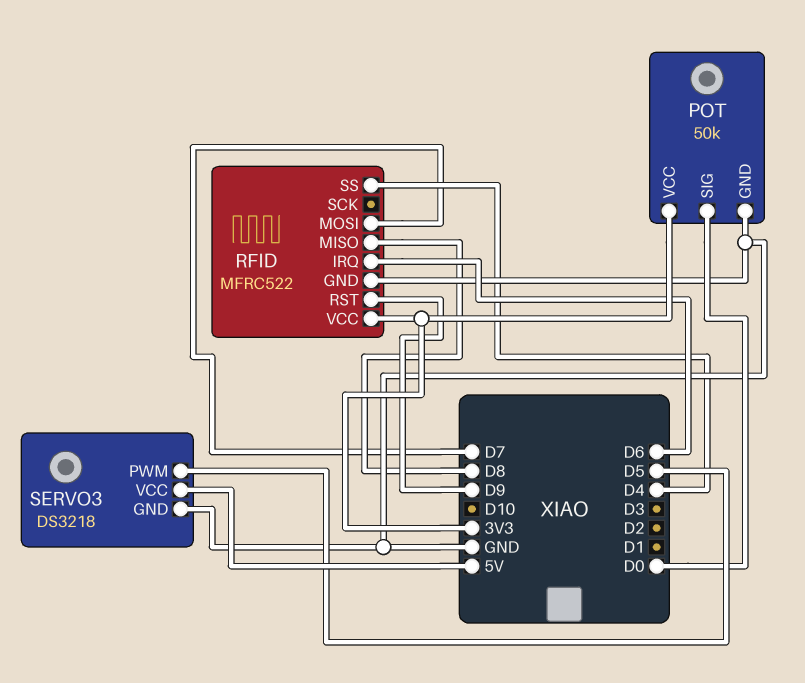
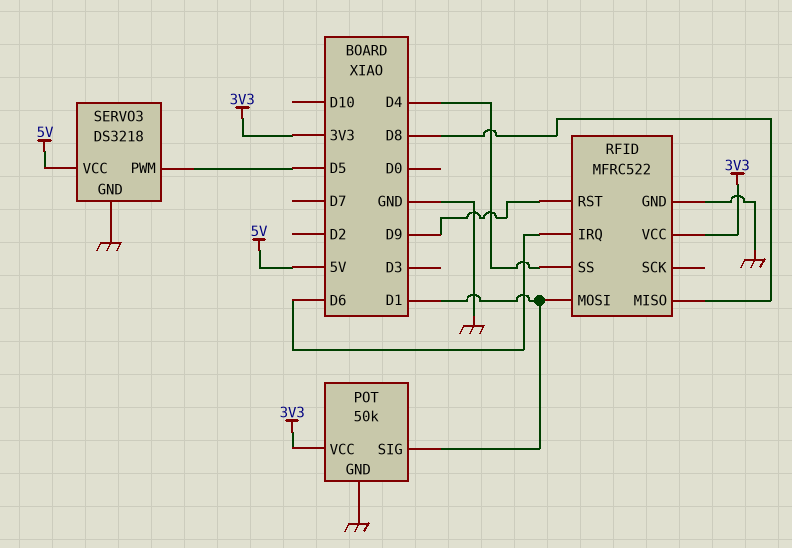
POT pin SIG: D0 -> D1
RFID pin MOSI: D7 -> D1

